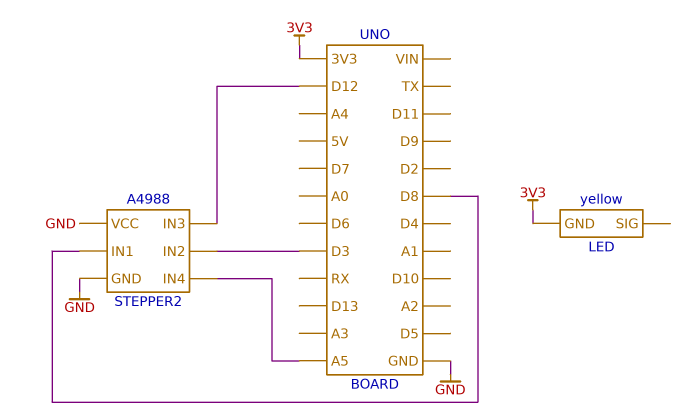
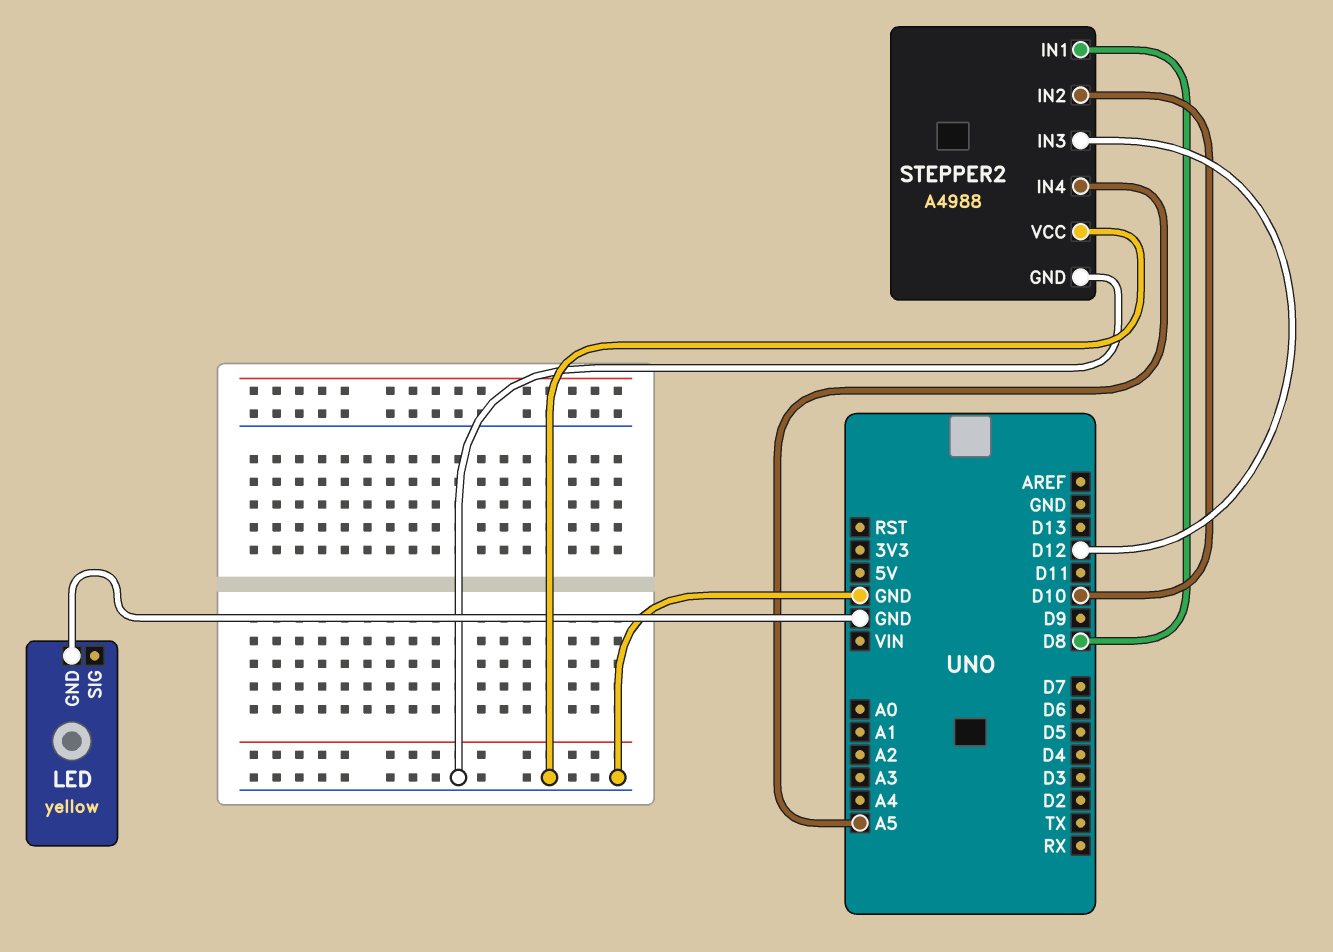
LED pin GND: 3V3 -> GND
STEPPER2 pin IN2: D3 -> D10

